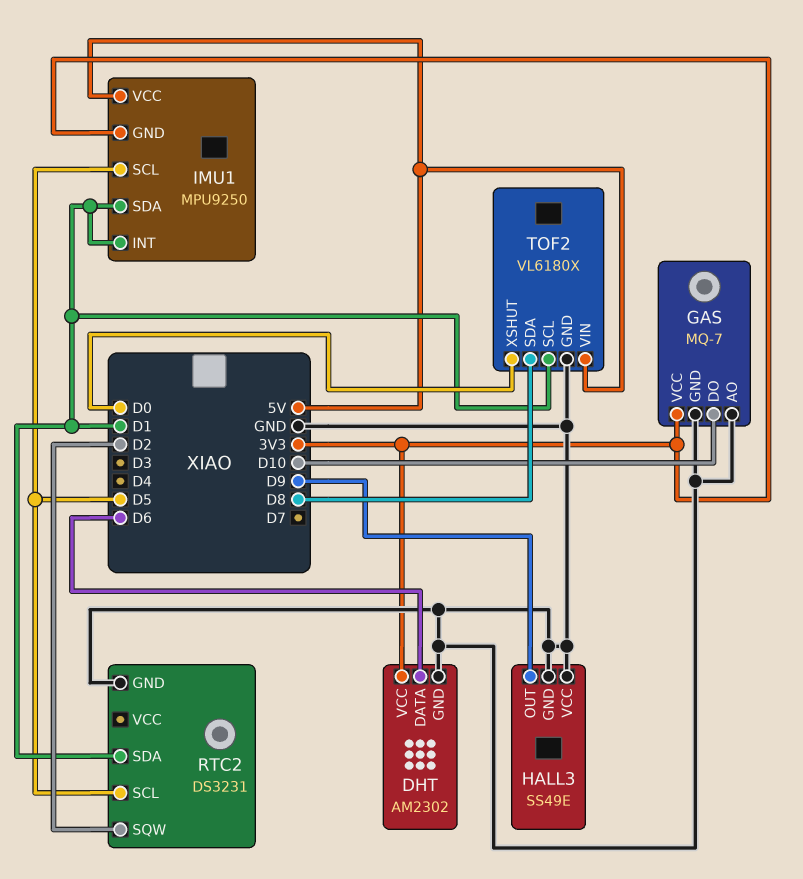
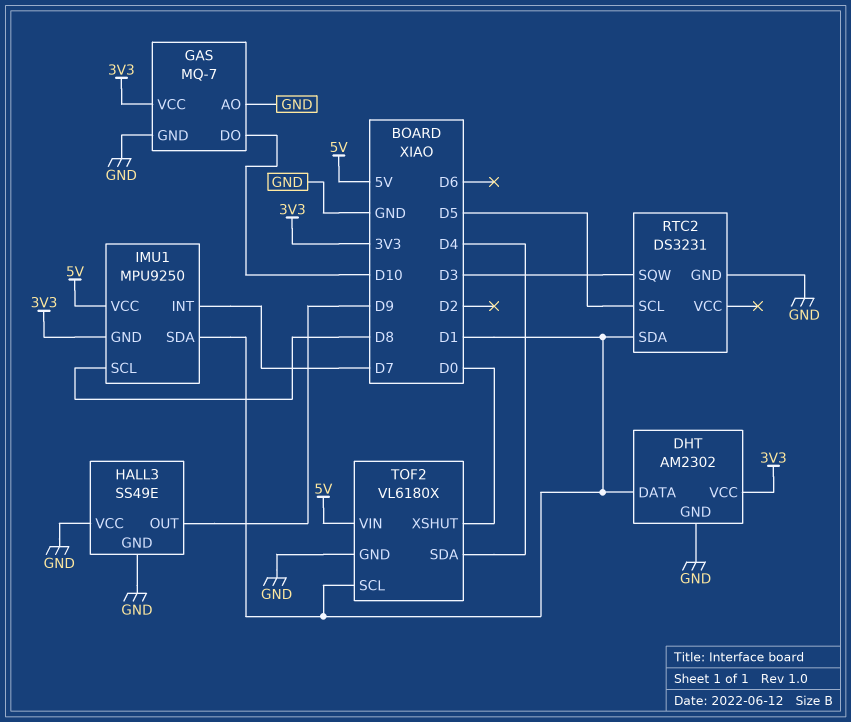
DHT pin DATA: D6 -> D1
IMU1 pin INT: D1 -> D7
IMU1 pin SCL: D5 -> D8
RTC2 pin SQW: D2 -> D3
TOF2 pin SDA: D8 -> D4

